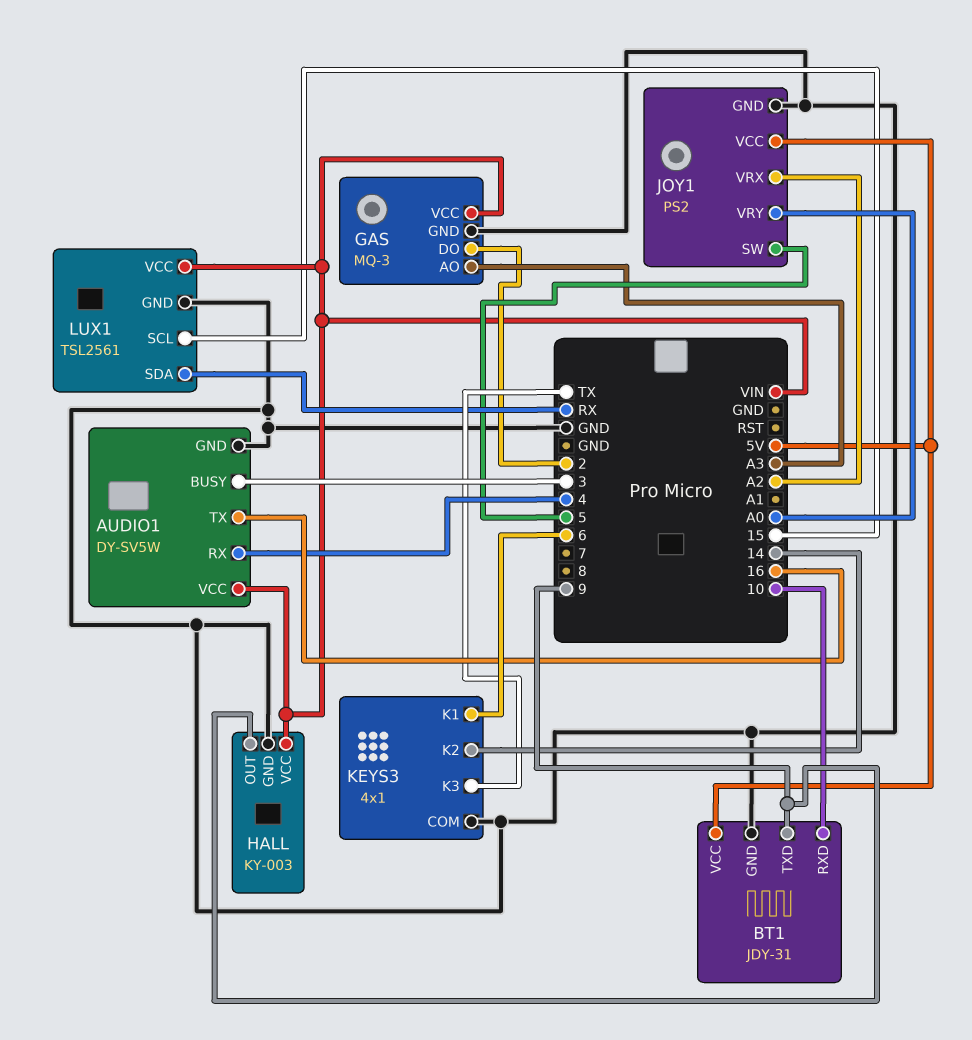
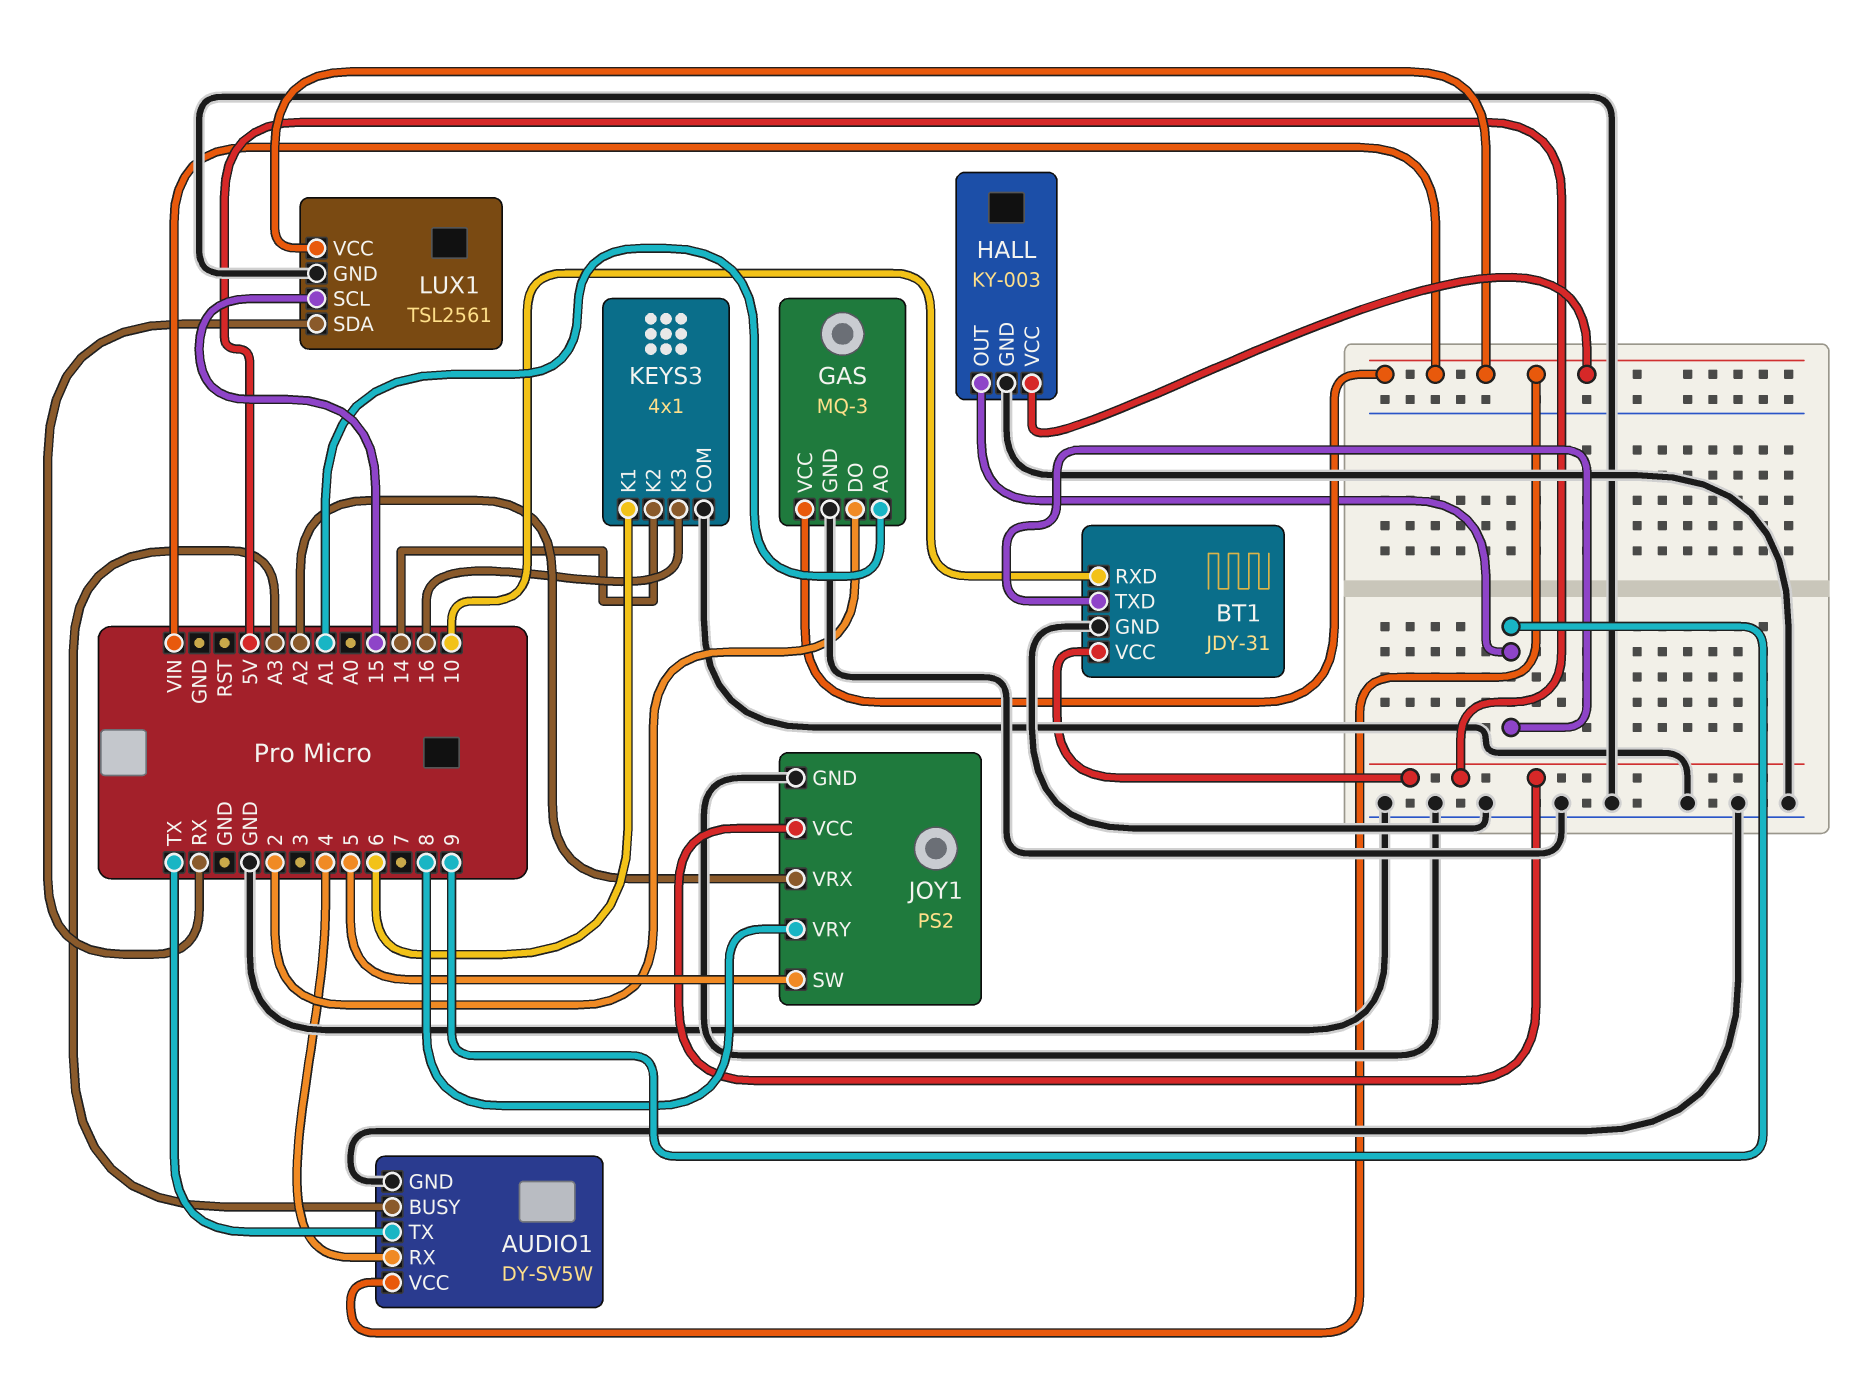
AUDIO1 pin BUSY: 3 -> A3
AUDIO1 pin TX: 16 -> TX
GAS pin AO: A3 -> A1
JOY1 pin VRY: A0 -> 8
KEYS3 pin K3: TX -> 16

